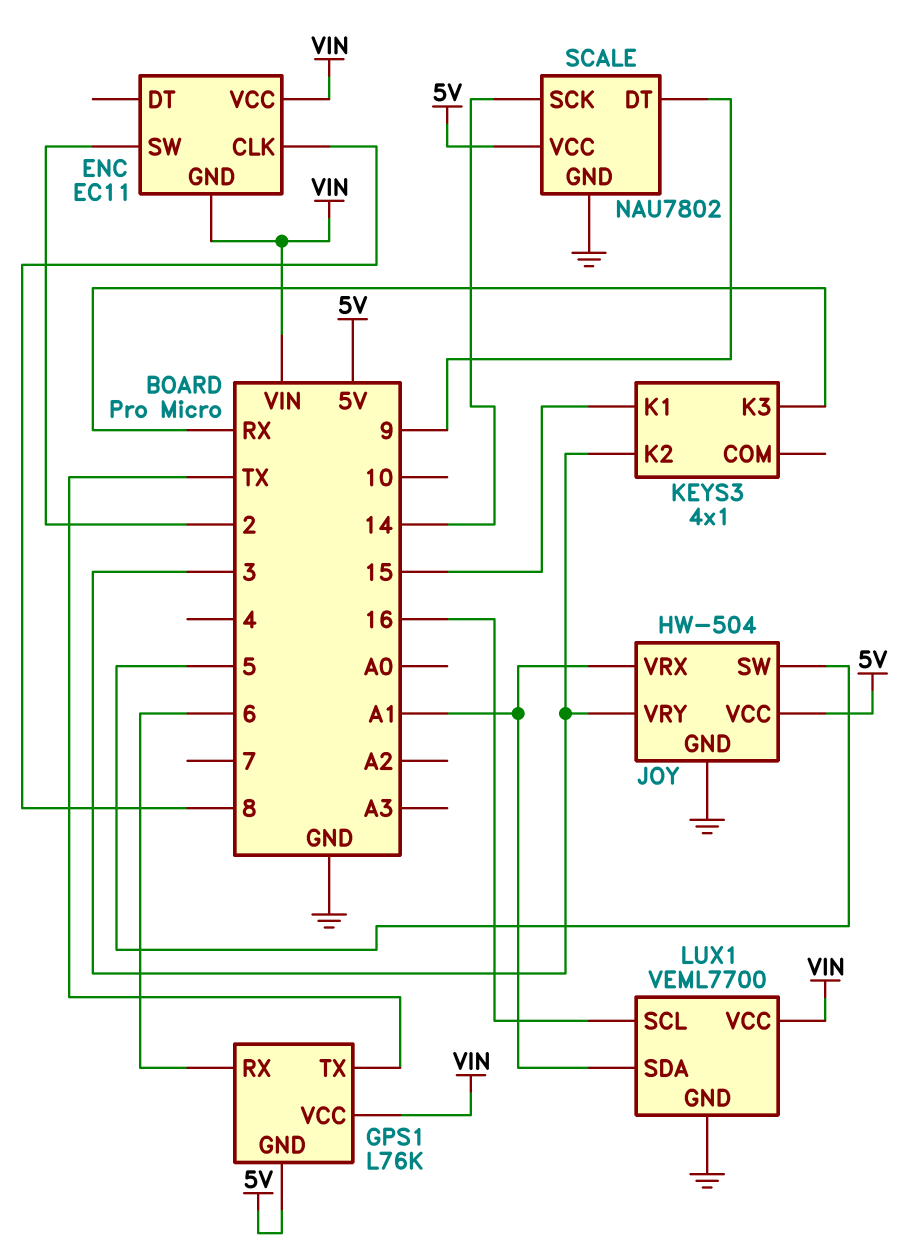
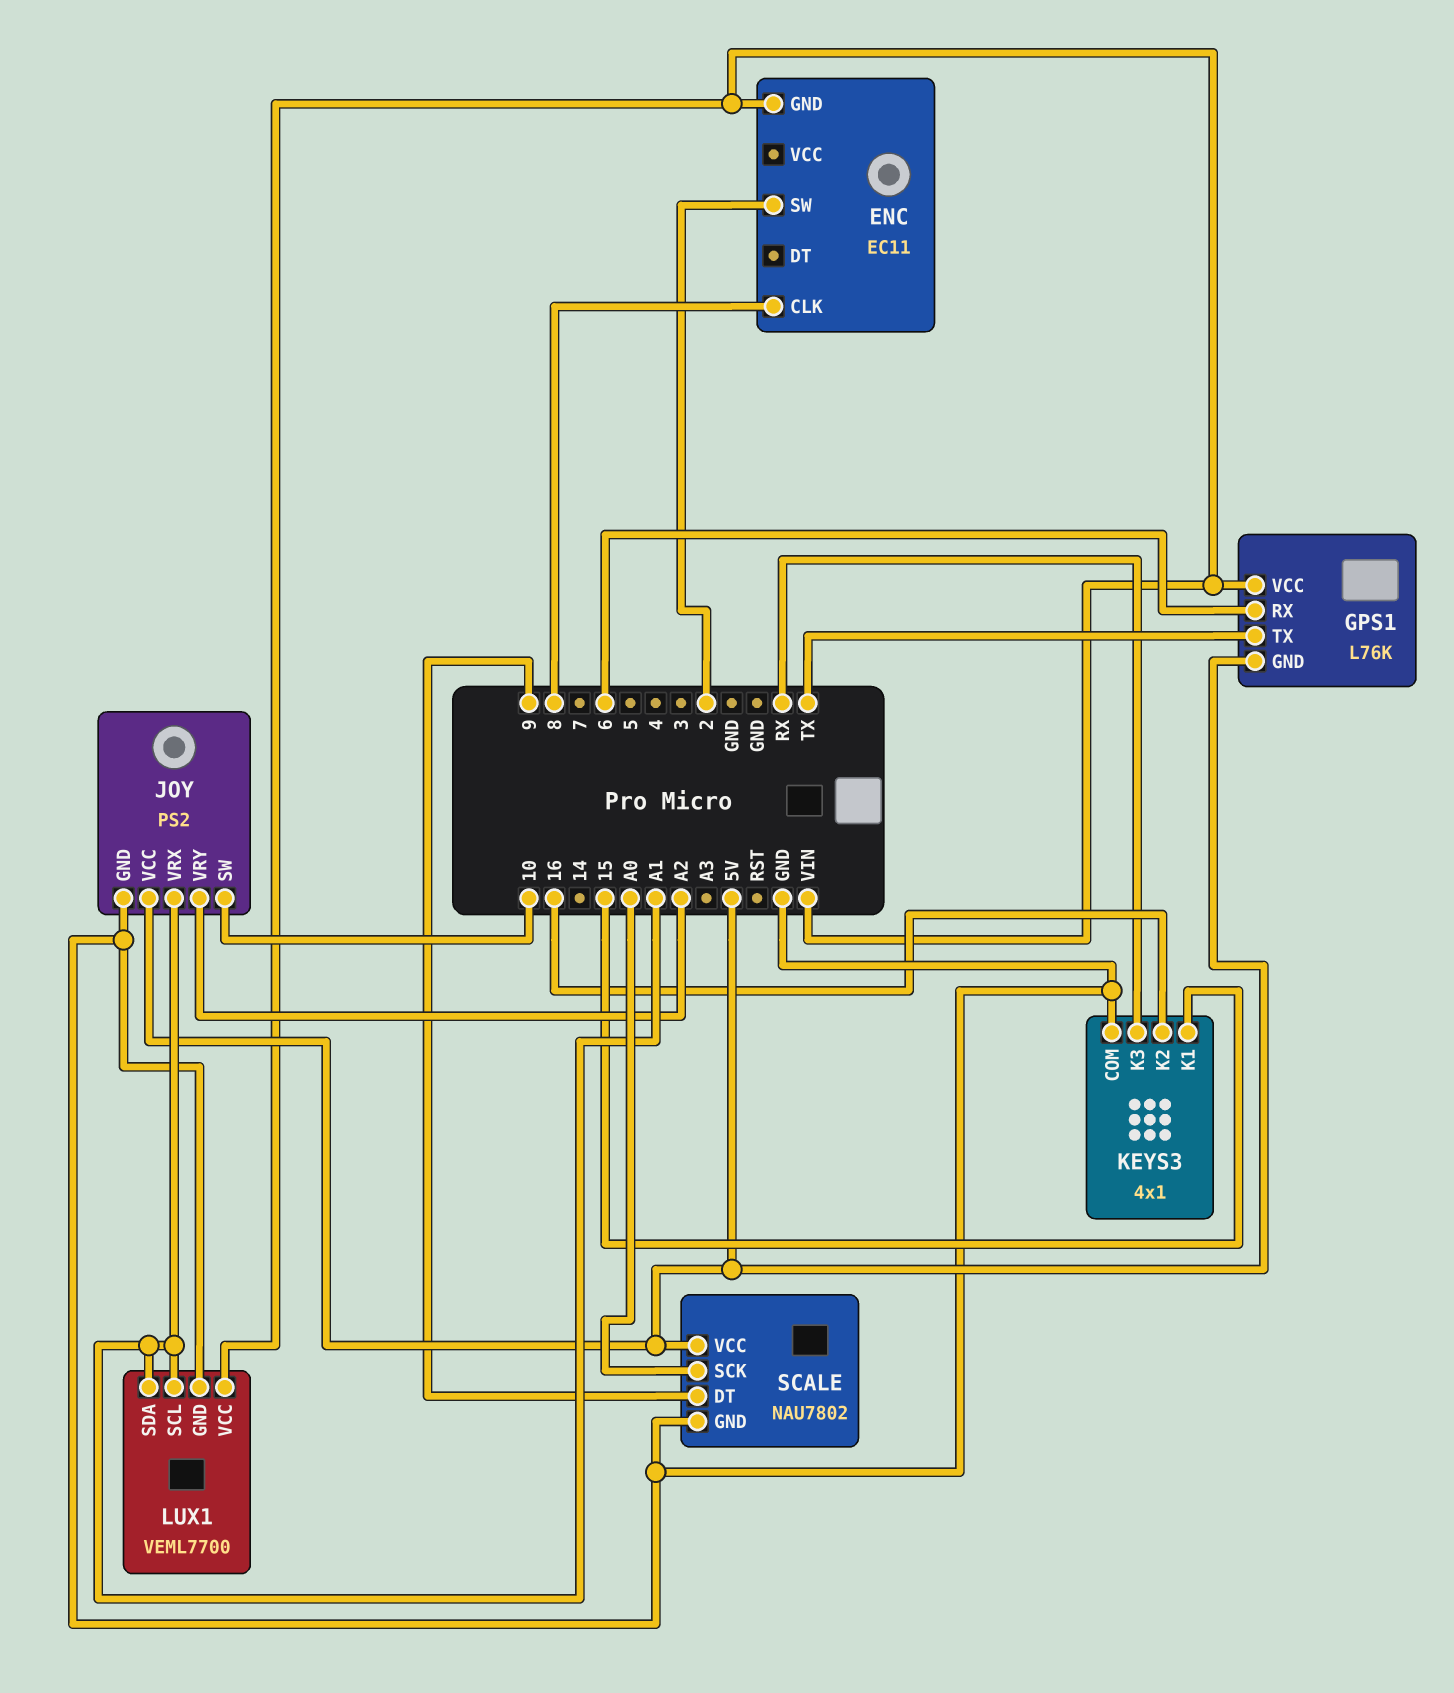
ENC pin VCC: VIN -> none
JOY: HW-504 -> PS2
JOY pin SW: 5 -> 10
JOY pin VRY: 3 -> A2
KEYS3 pin COM: none -> GND
KEYS3 pin K2: 3 -> 16
LUX1 pin SCL: 16 -> A1
SCALE pin SCK: 14 -> A0

